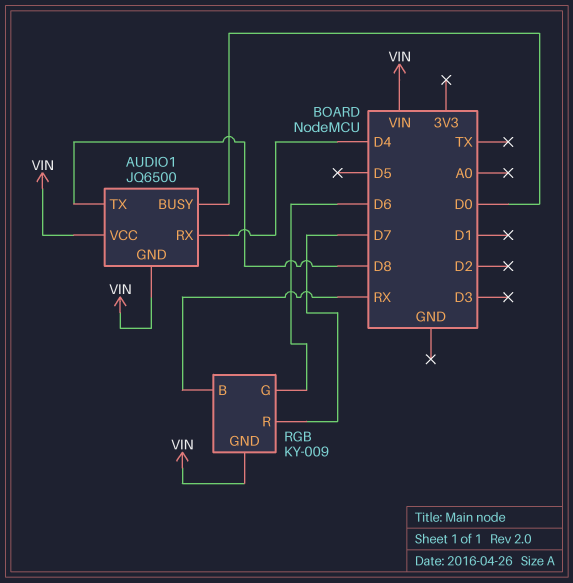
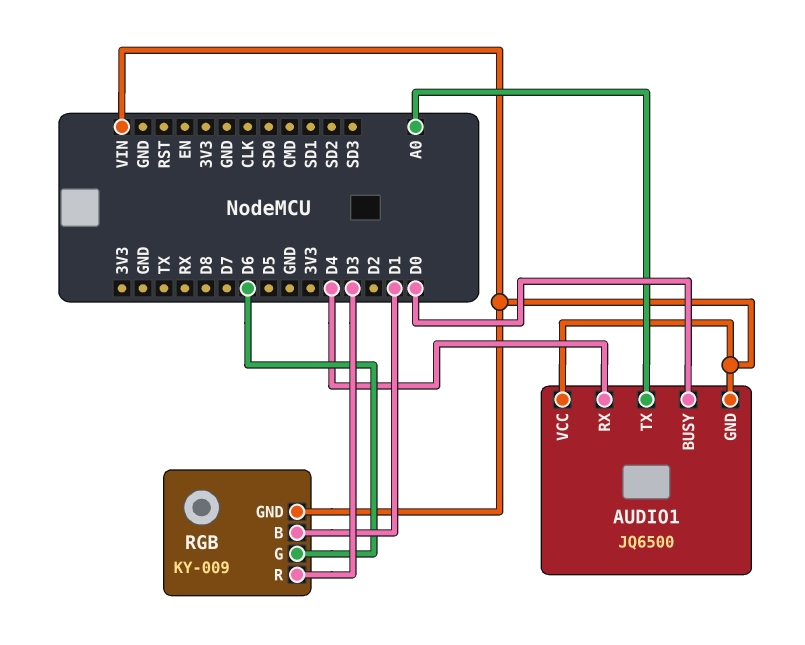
AUDIO1 pin TX: D8 -> A0
RGB pin B: RX -> D1
RGB pin R: D7 -> D3

